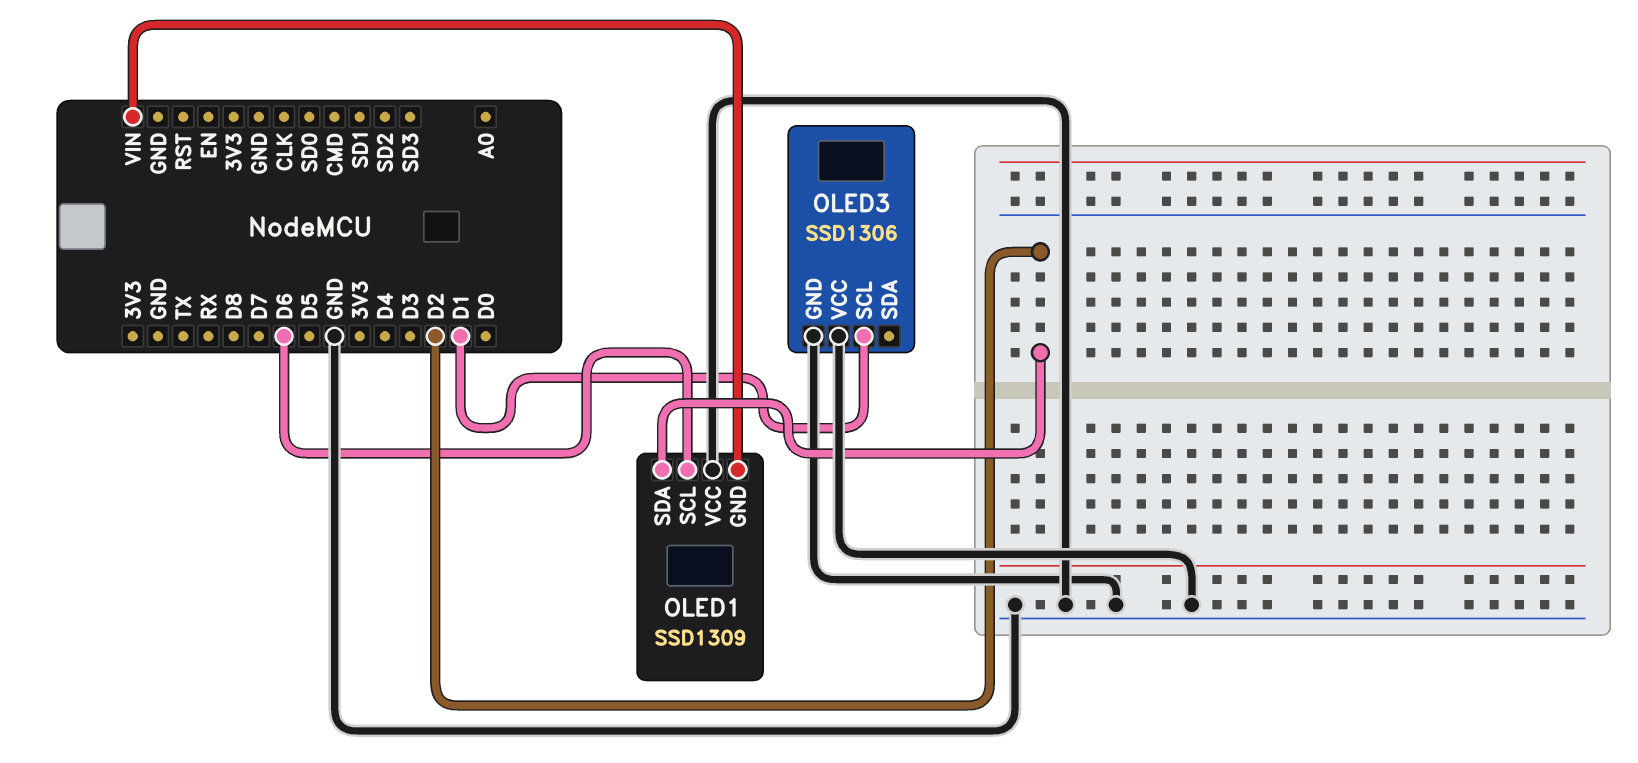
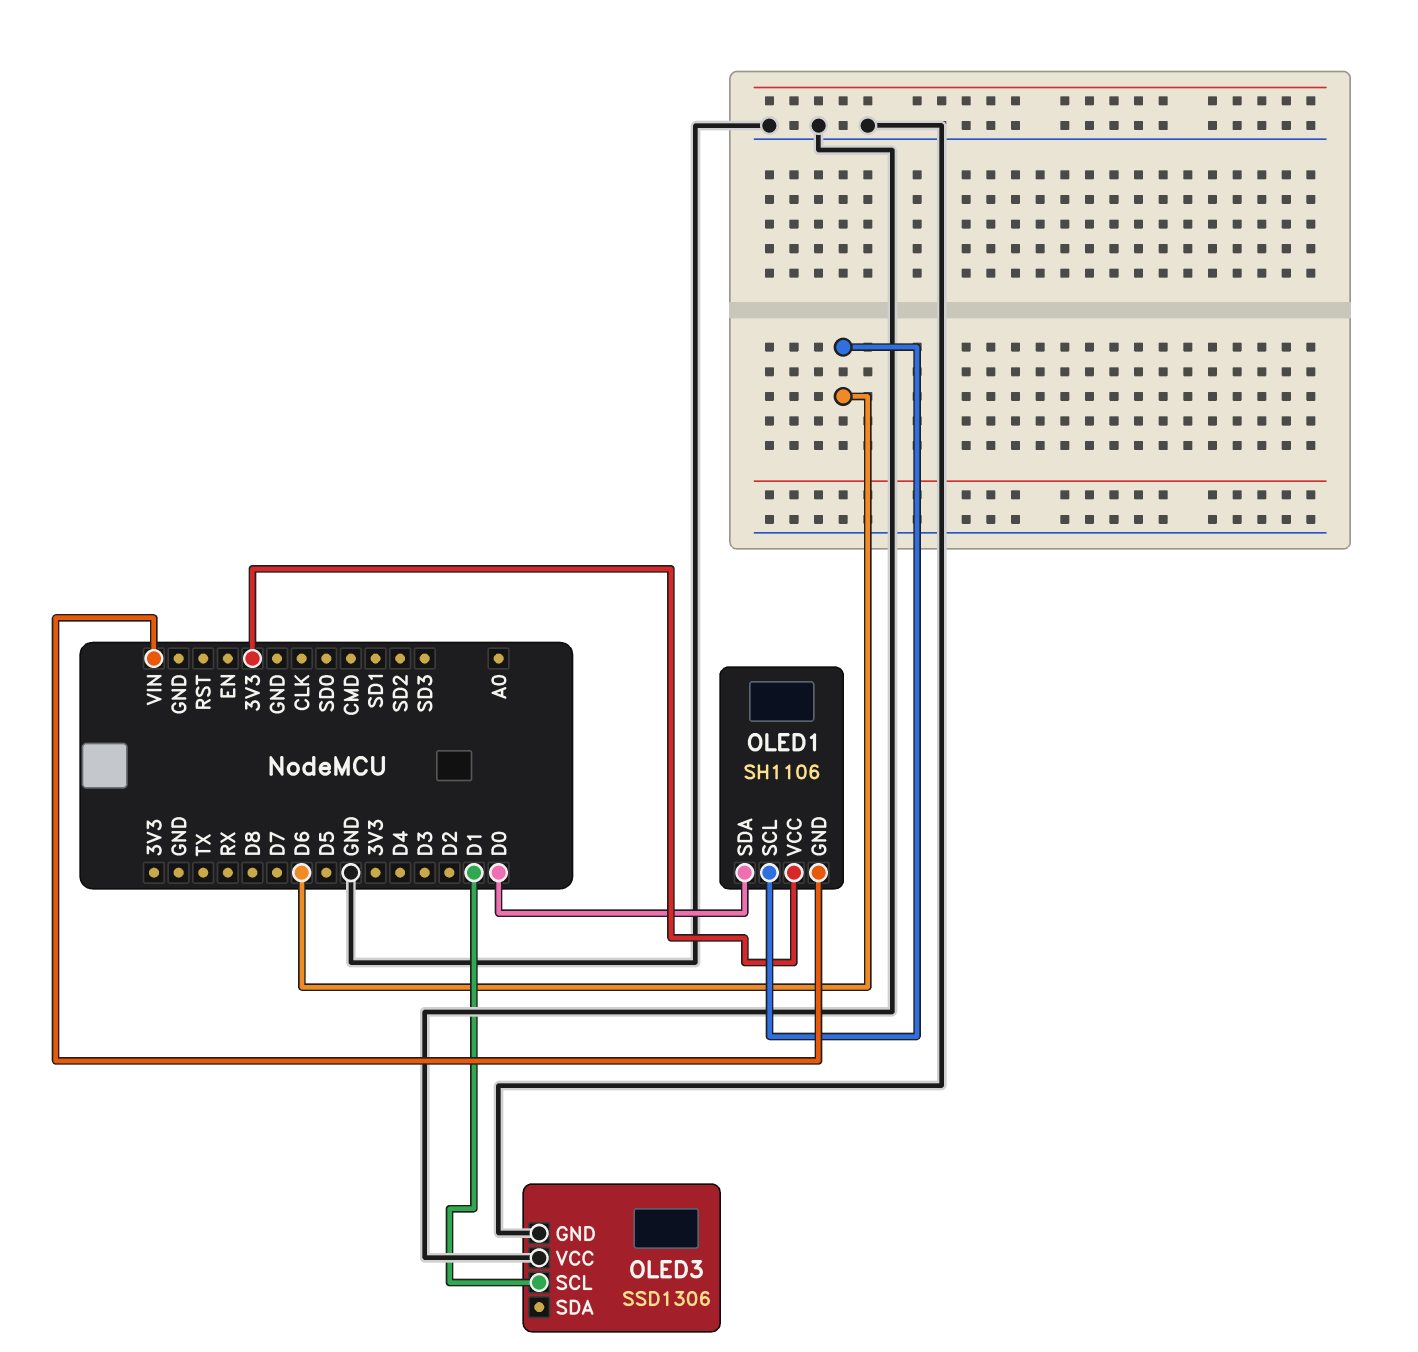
OLED1: SSD1309 -> SH1106
OLED1 pin SDA: D2 -> D0
OLED1 pin VCC: GND -> 3V3

